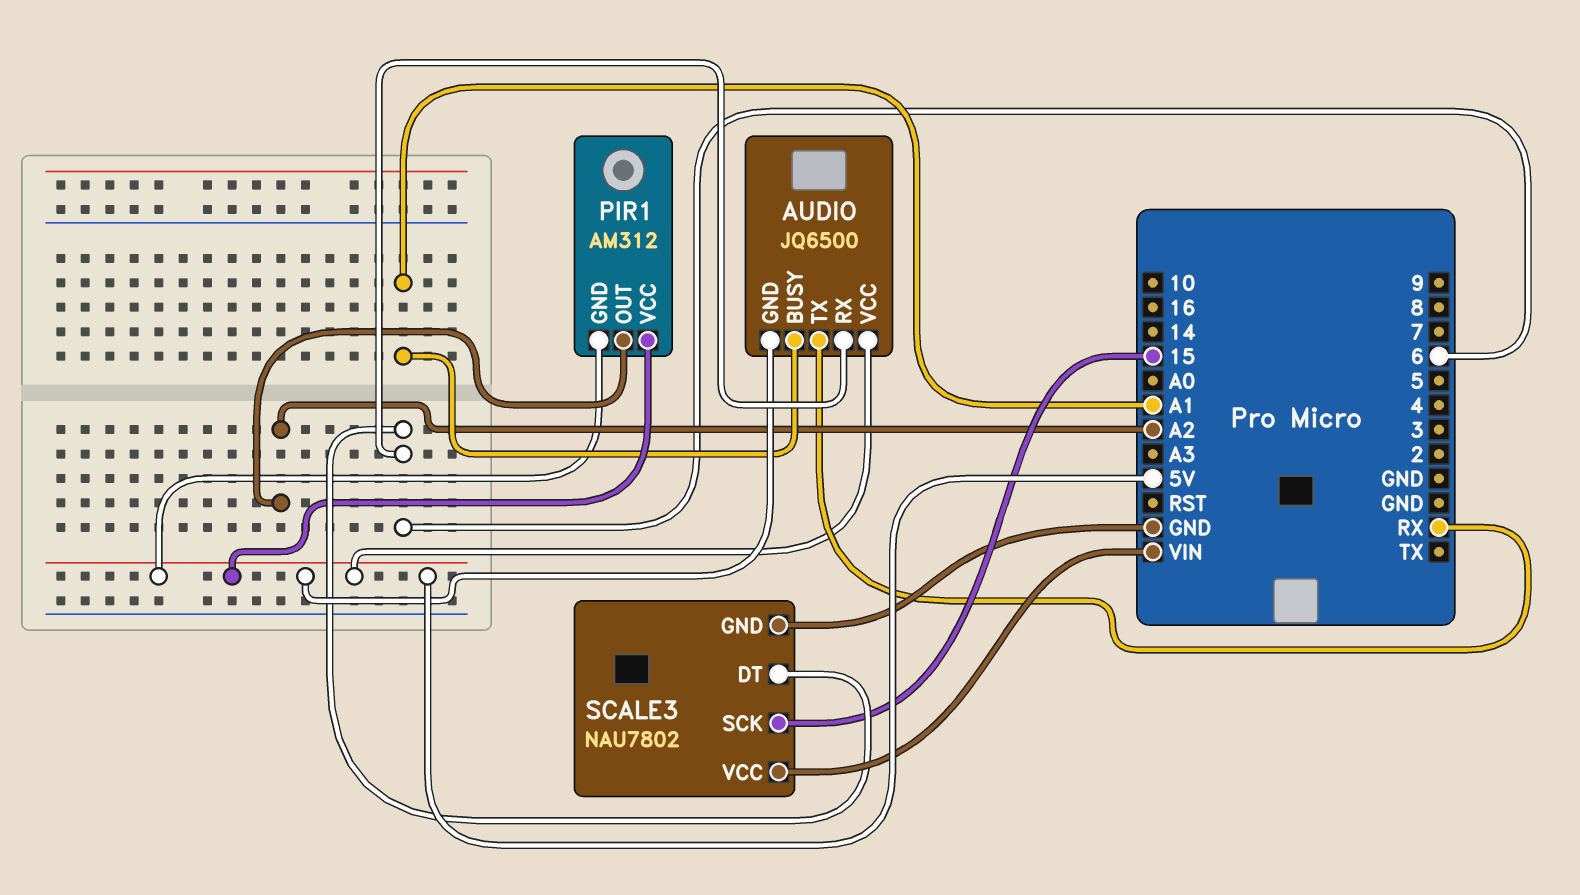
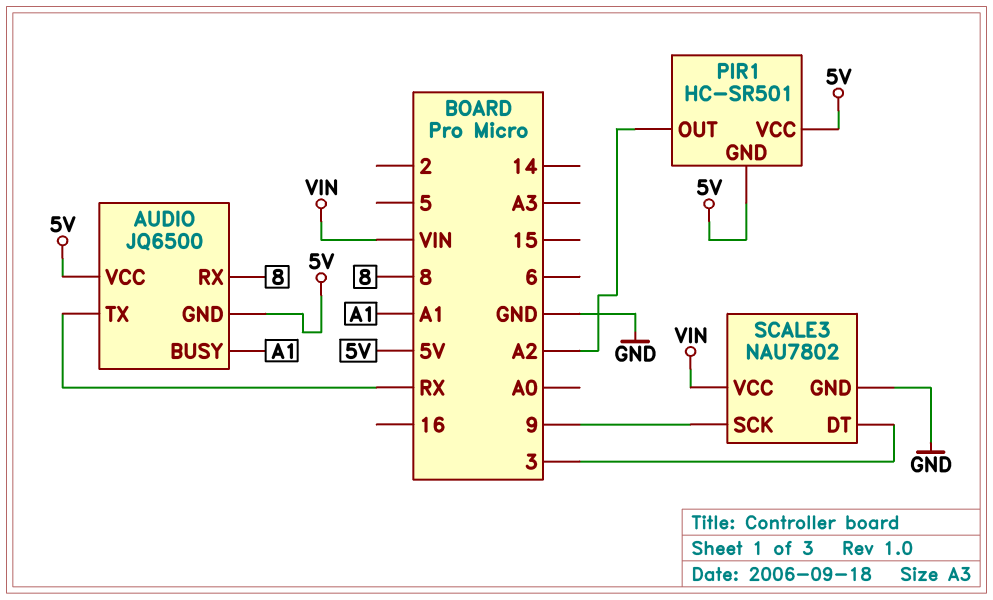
AUDIO pin RX: 6 -> 8
PIR1: AM312 -> HC-SR501
SCALE3 pin DT: 6 -> 3
SCALE3 pin SCK: 15 -> 9

